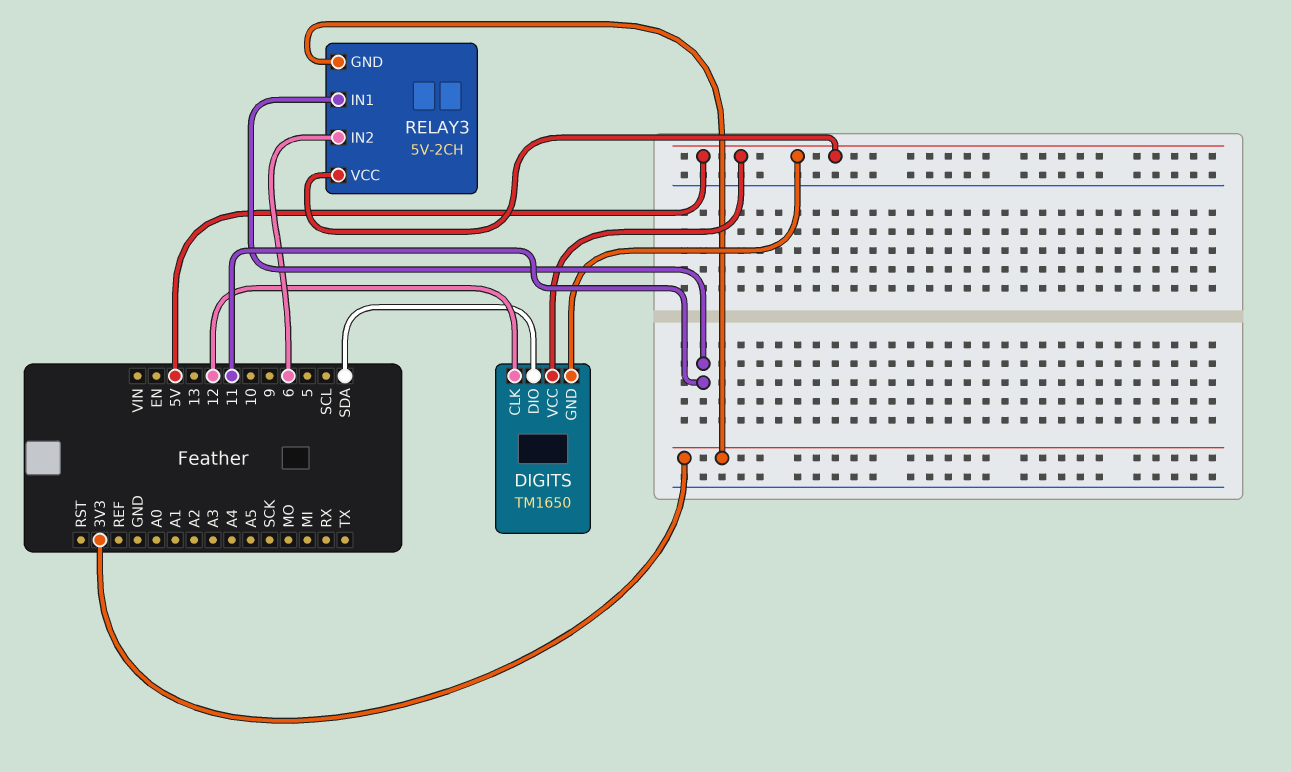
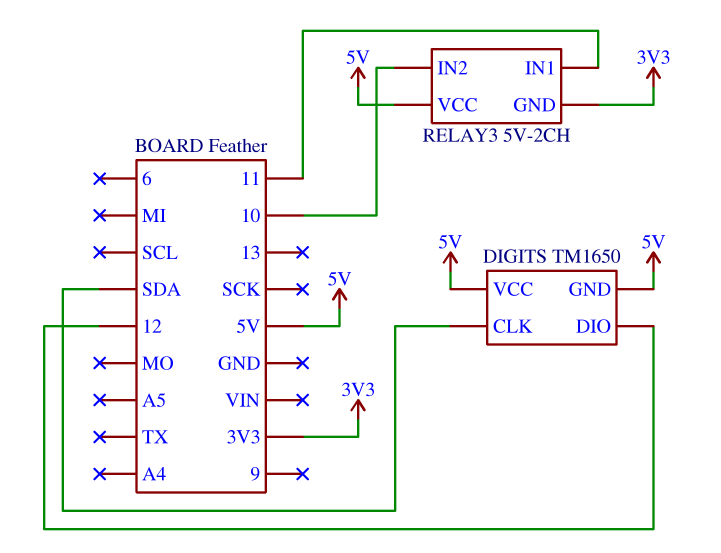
DIGITS pin CLK: 12 -> SDA
DIGITS pin DIO: SDA -> 12
RELAY3 pin IN2: 6 -> 10

